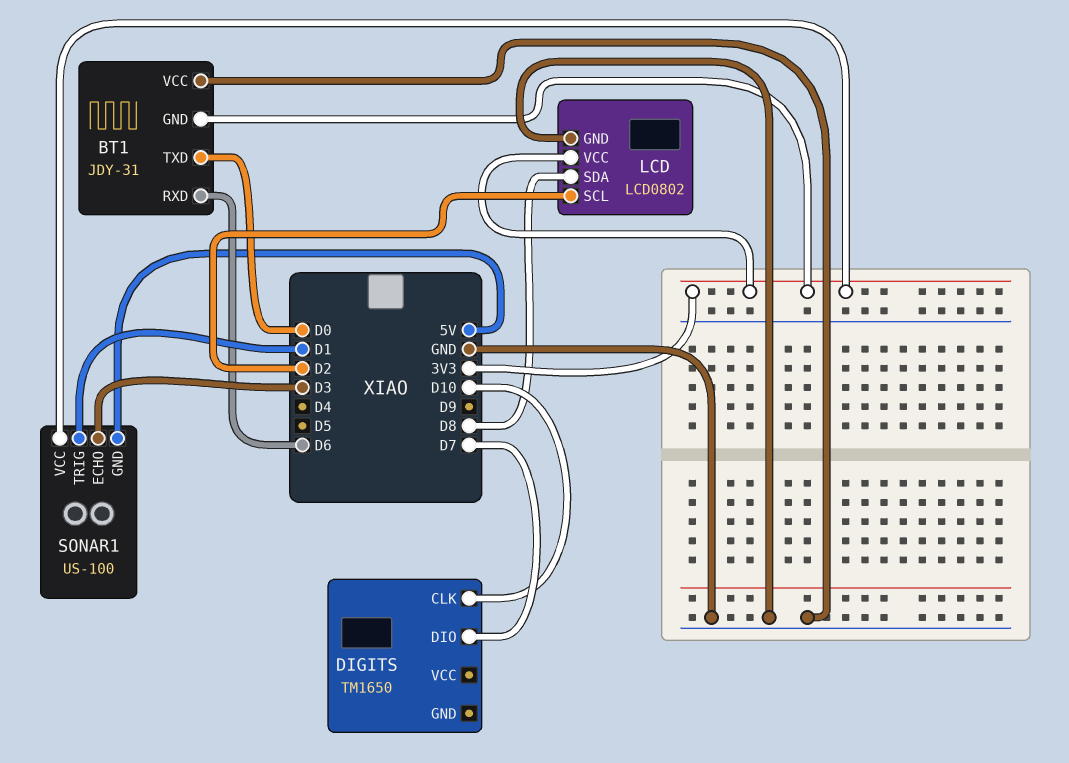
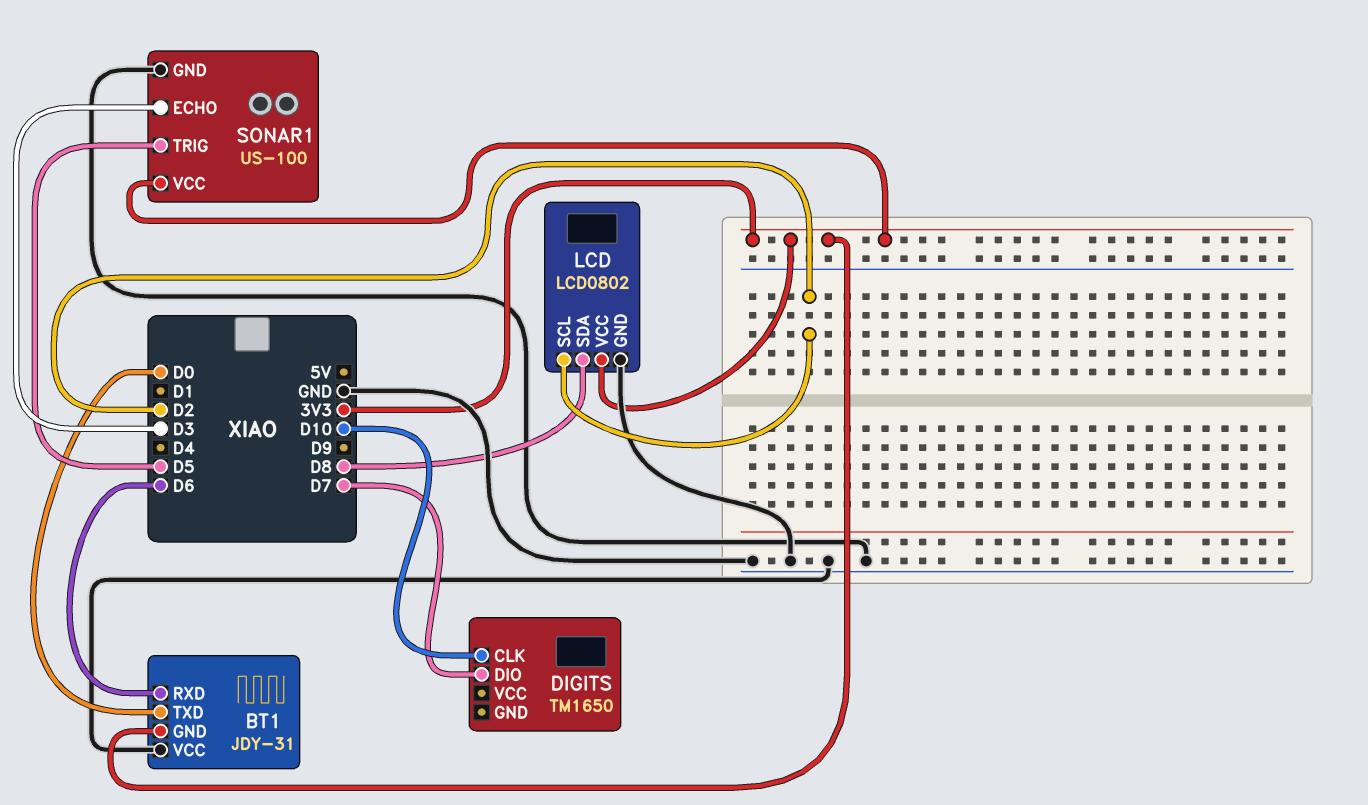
SONAR1 pin GND: 5V -> GND
SONAR1 pin TRIG: D1 -> D5

